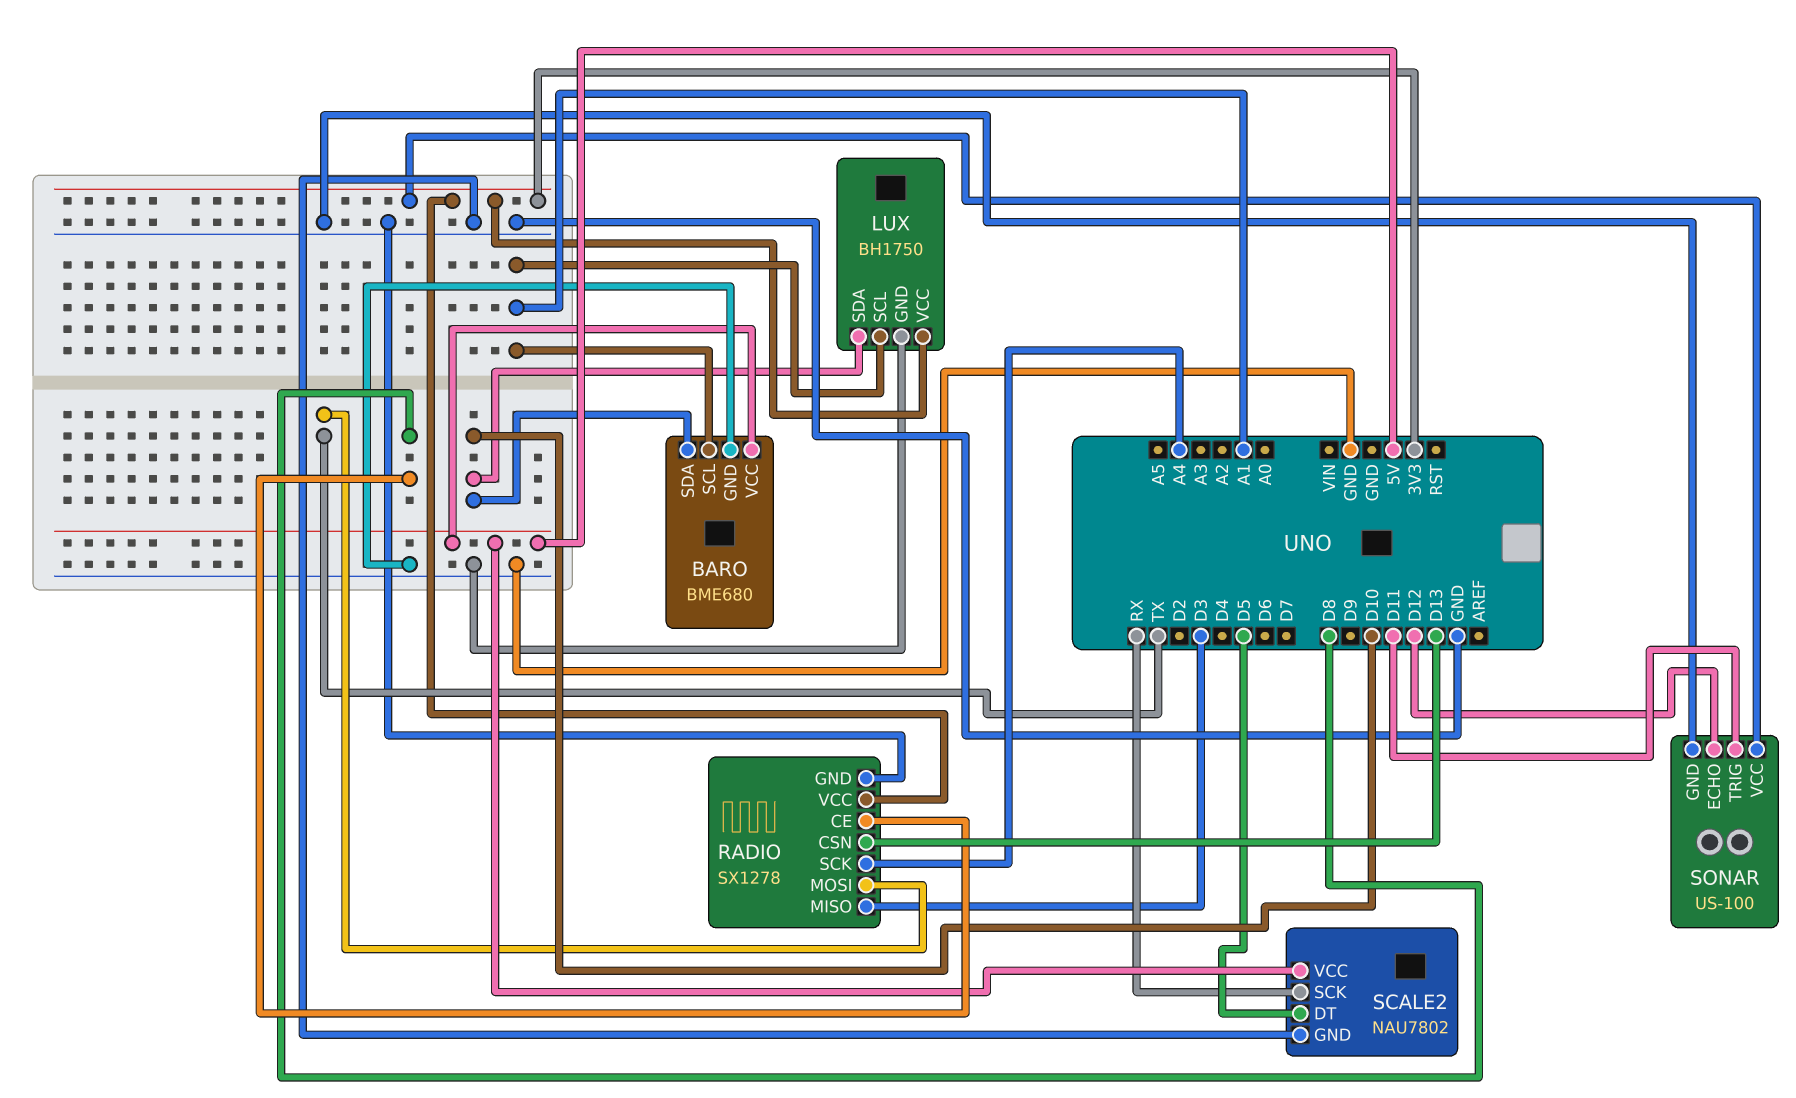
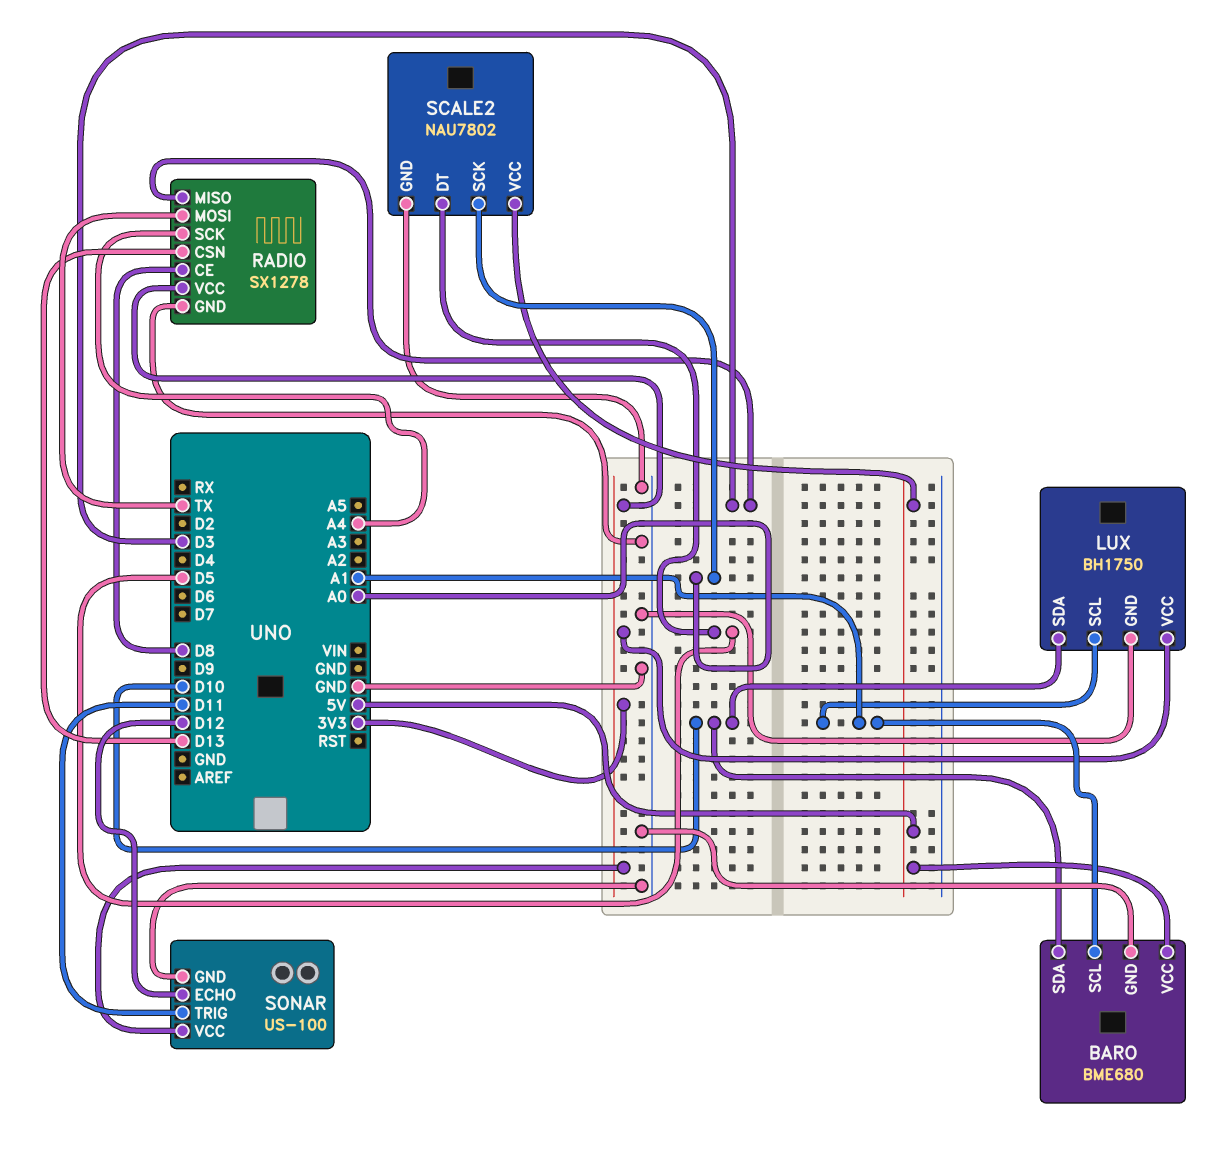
SCALE2 pin SCK: RX -> A0

